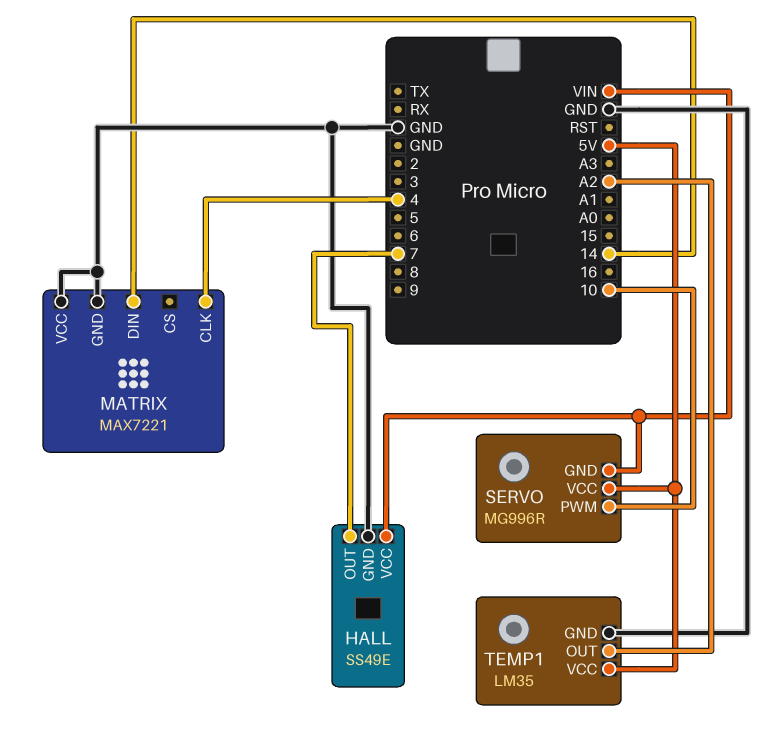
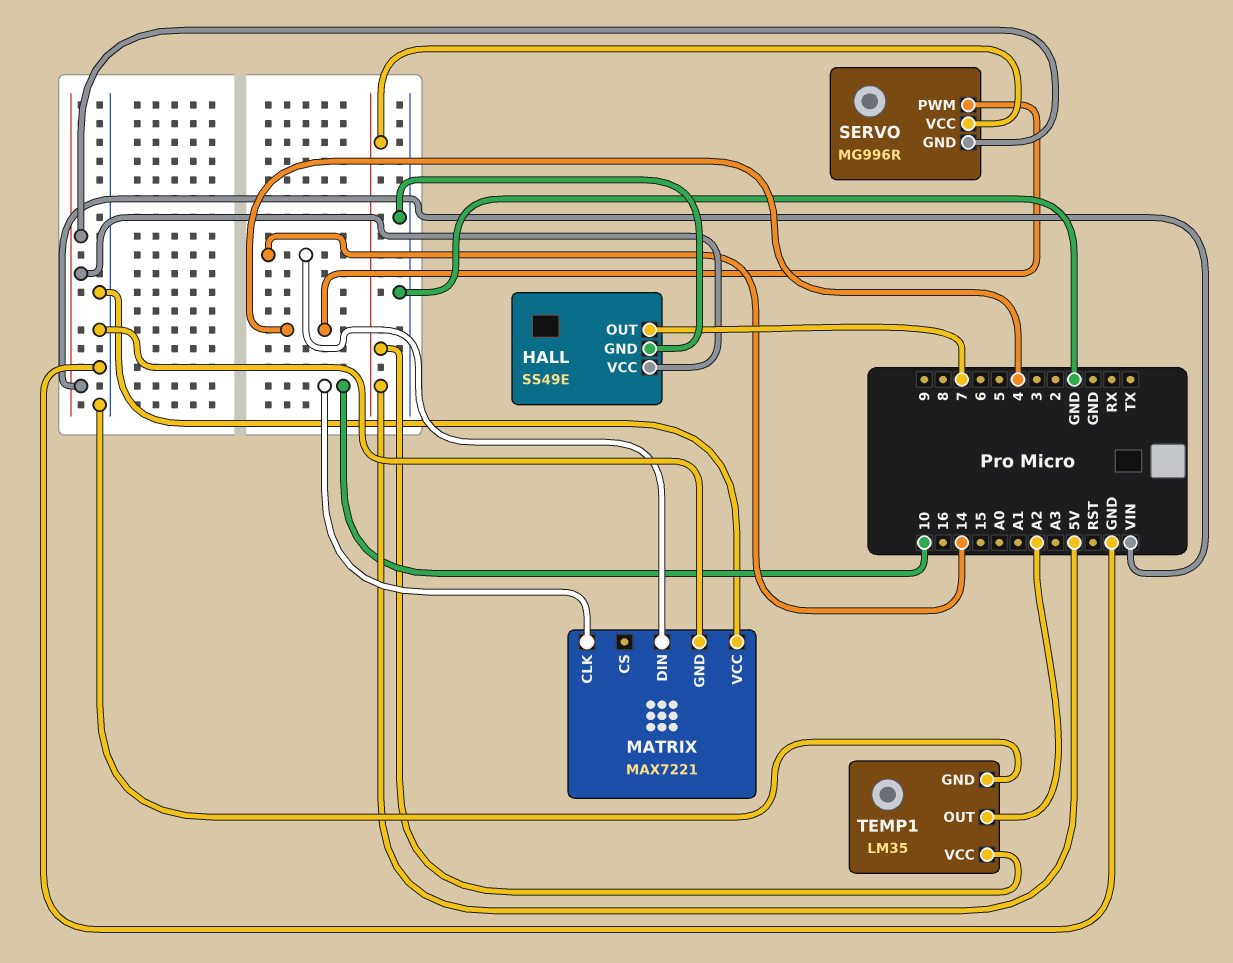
MATRIX pin CLK: 4 -> 10
SERVO pin PWM: 10 -> 4

